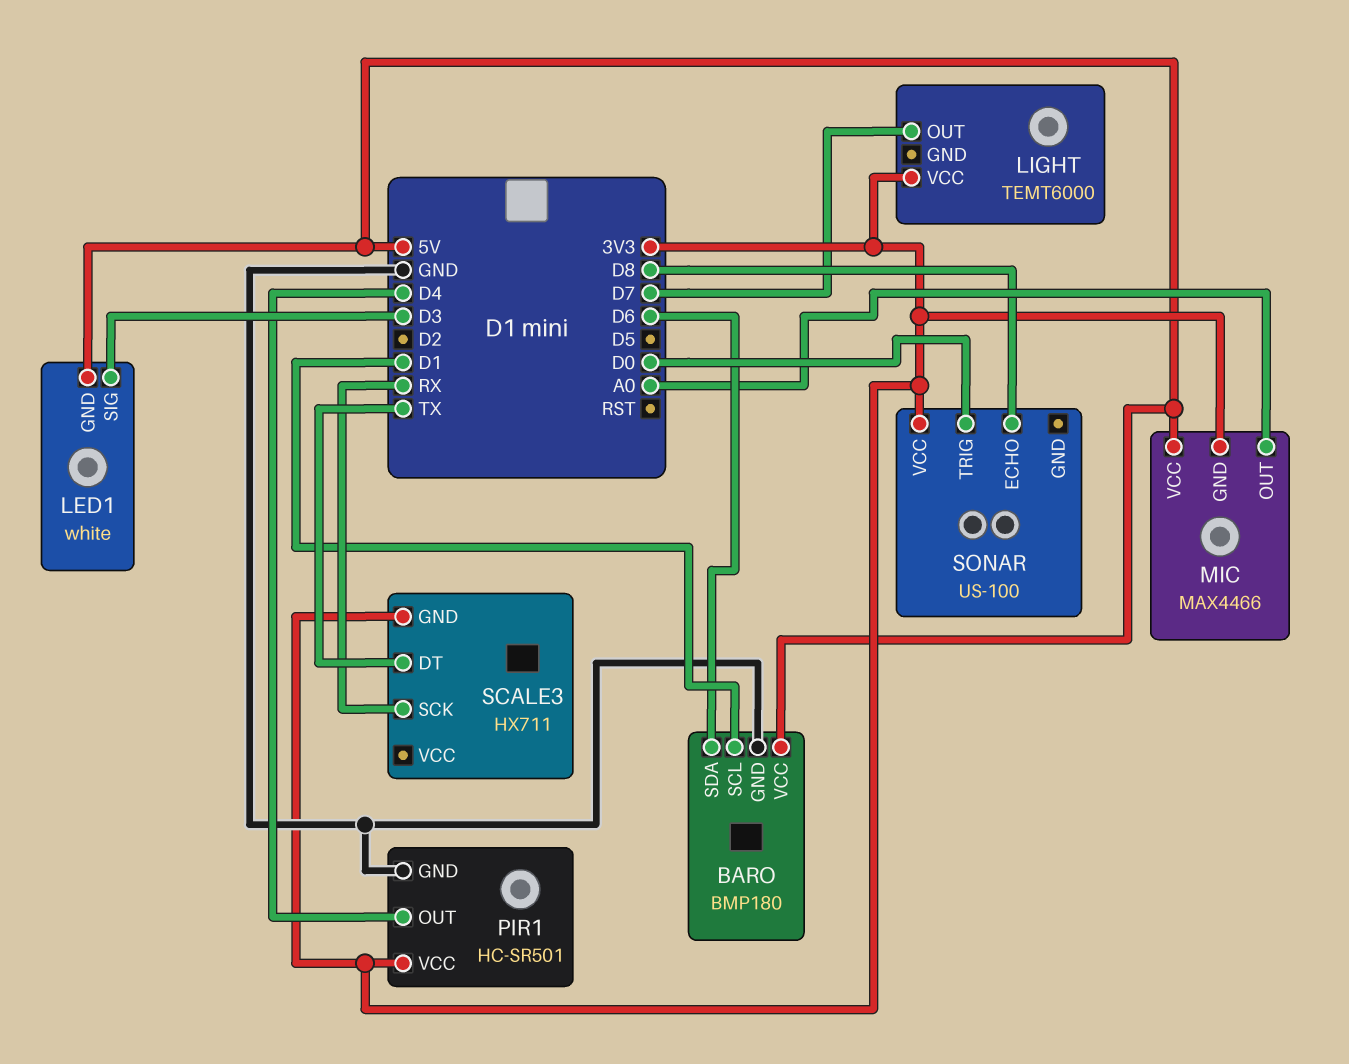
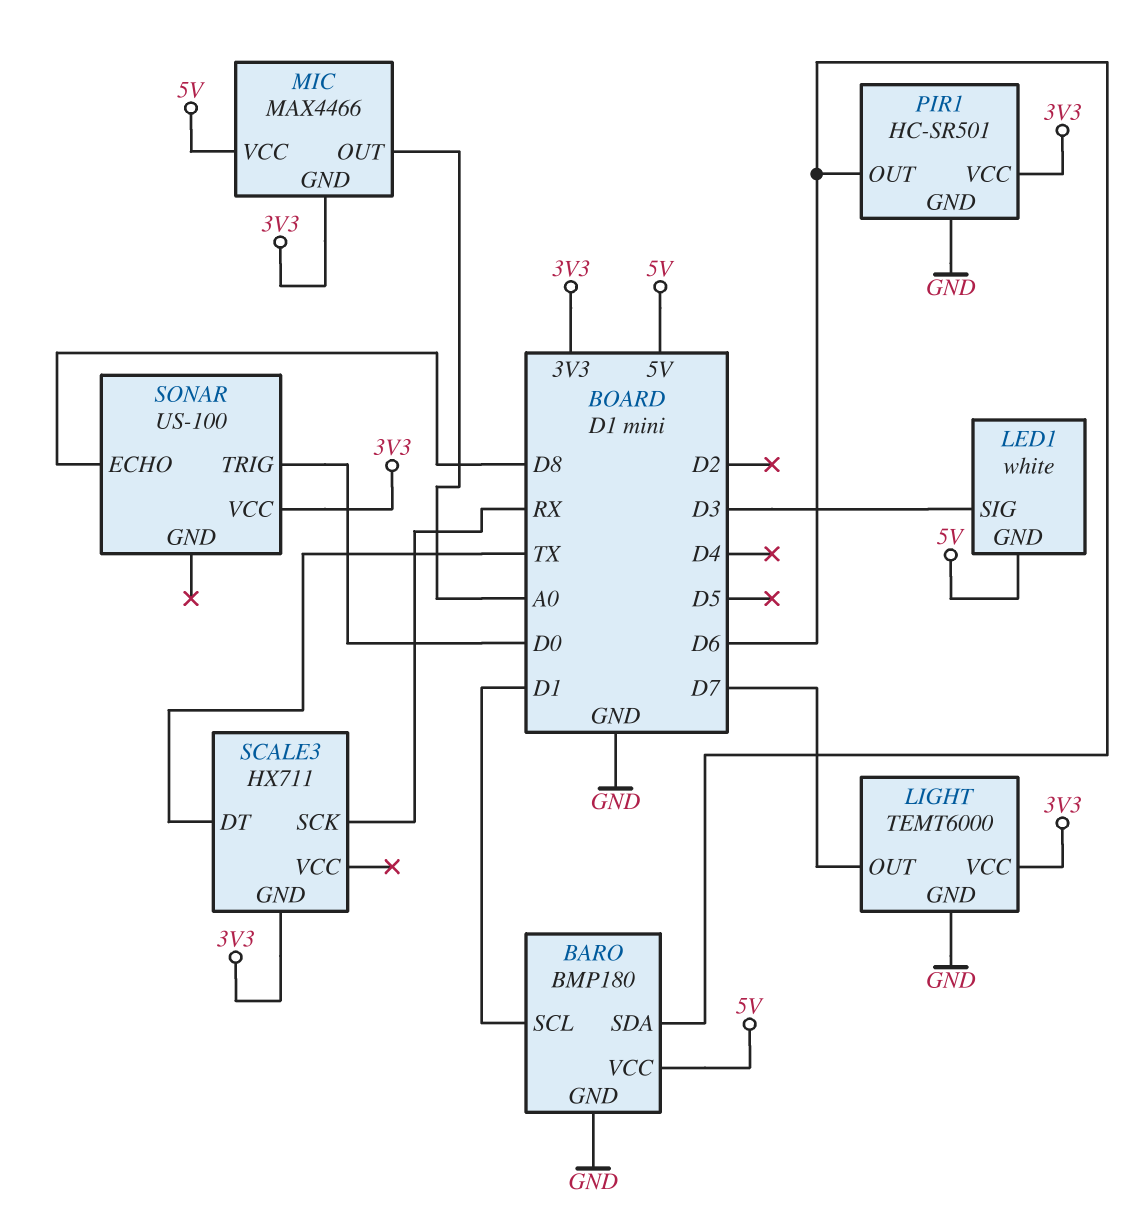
LIGHT pin GND: none -> GND
PIR1 pin OUT: D4 -> D6

